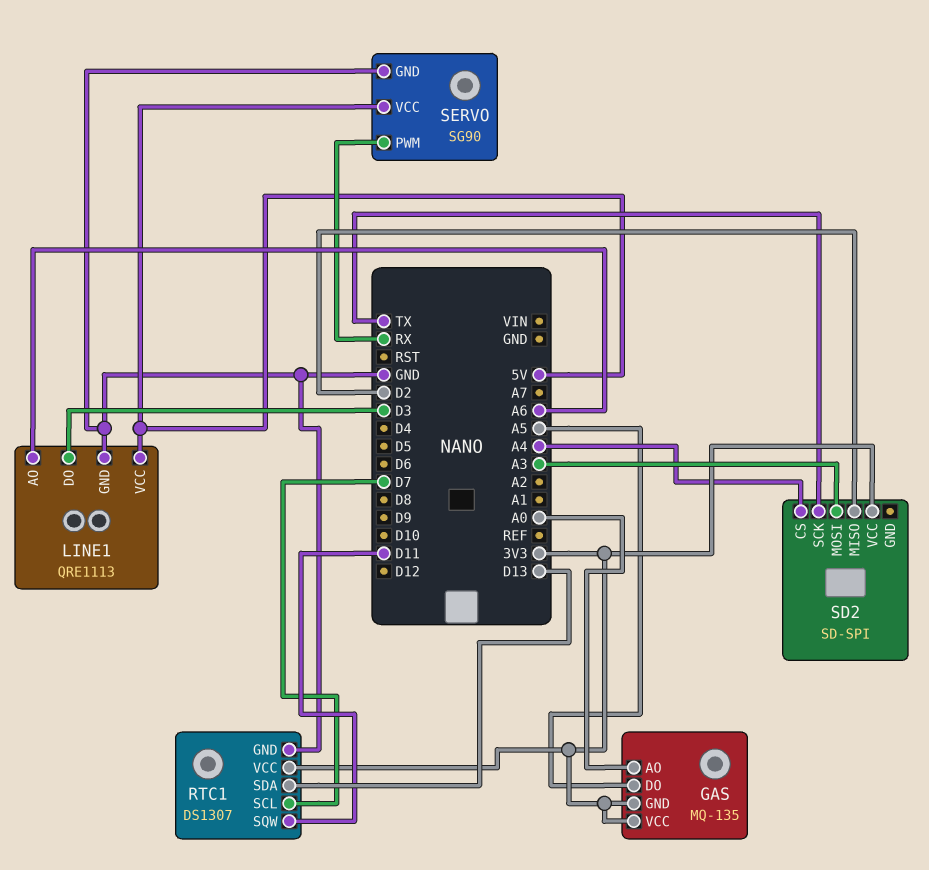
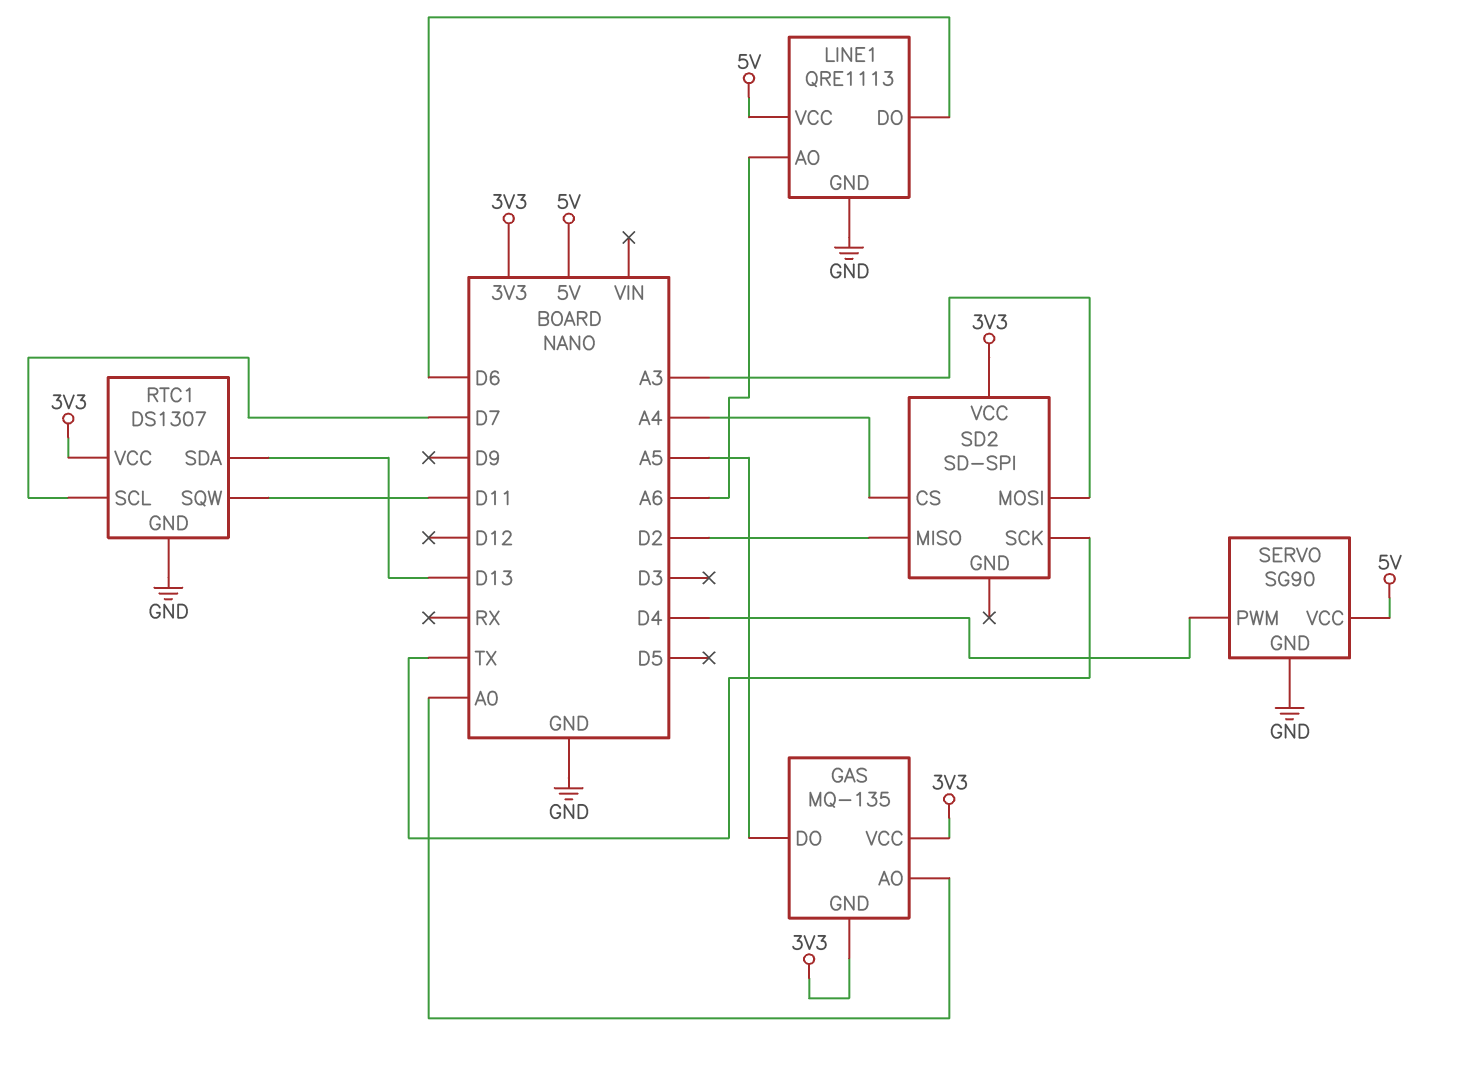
LINE1 pin DO: D3 -> D6
SERVO pin PWM: RX -> D4

